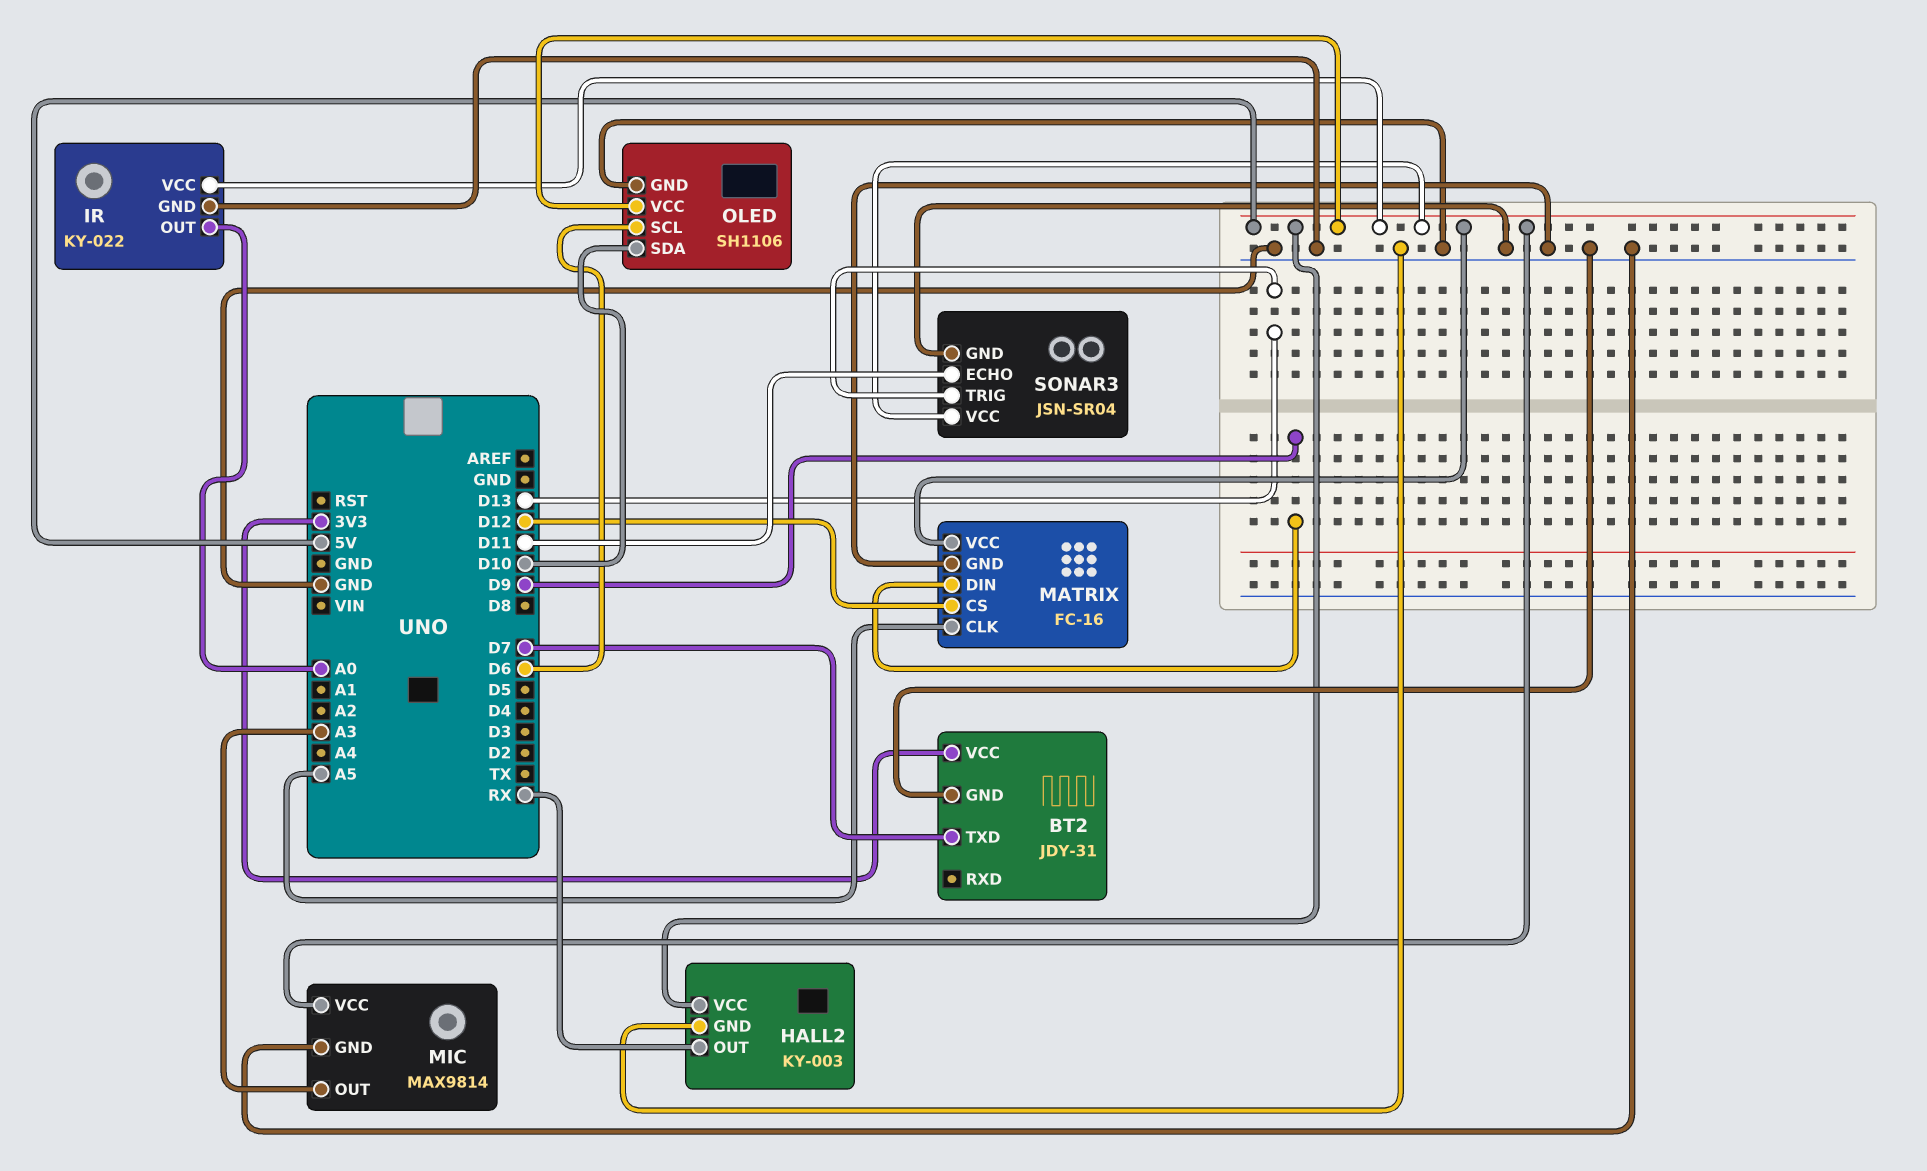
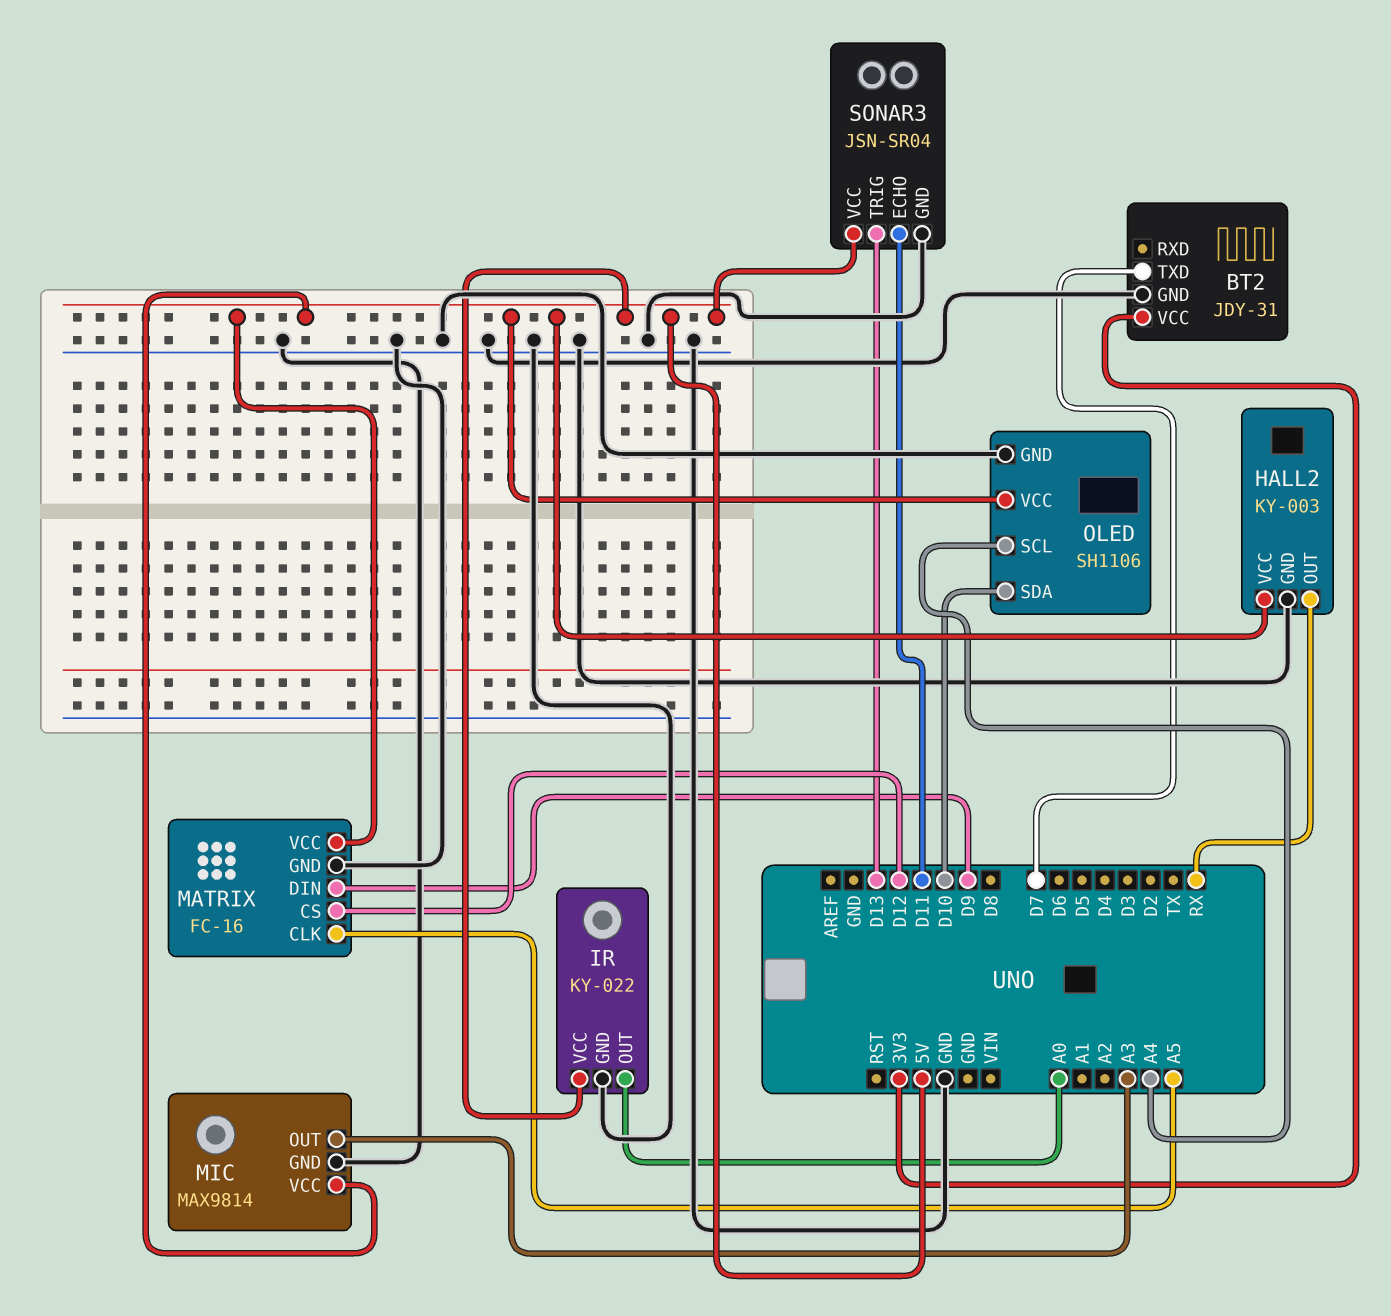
OLED pin SCL: D6 -> A4

